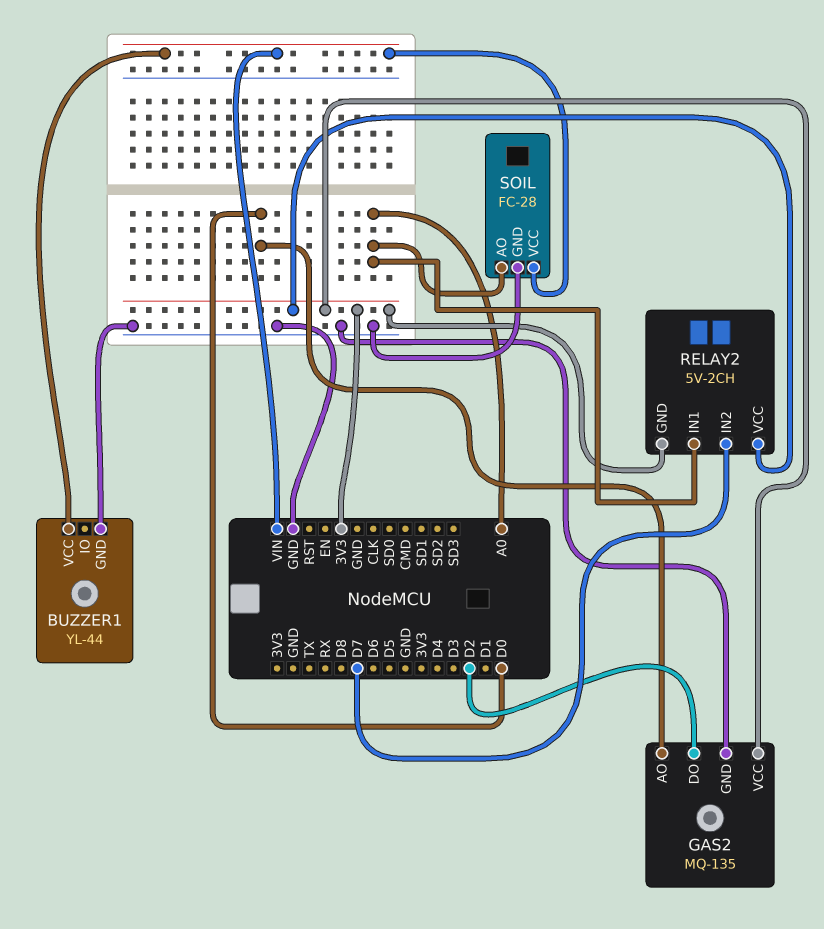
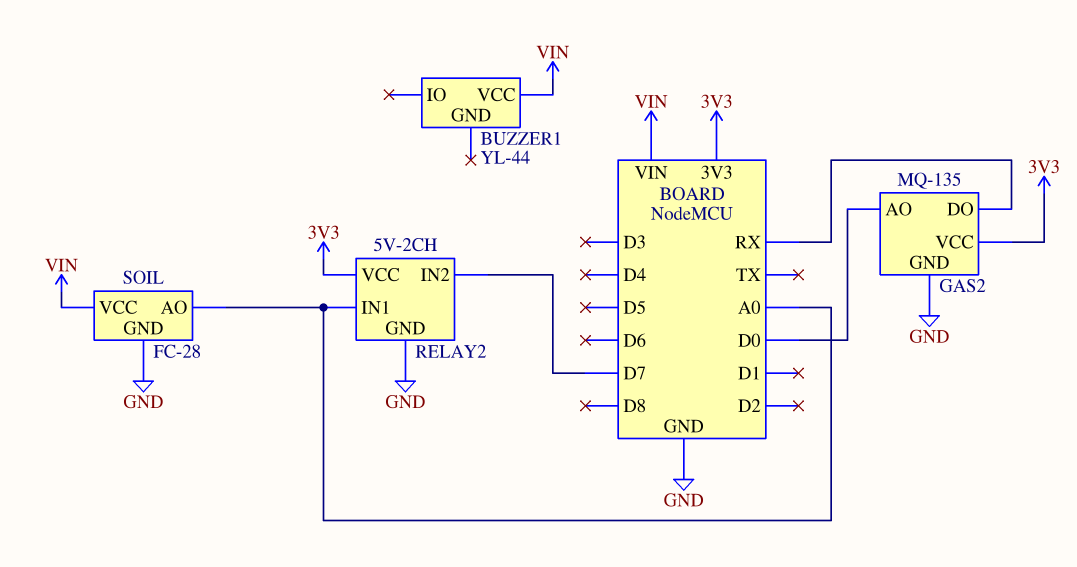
BUZZER1 pin GND: GND -> none
GAS2 pin DO: D2 -> RX
RELAY2 pin GND: 3V3 -> GND

